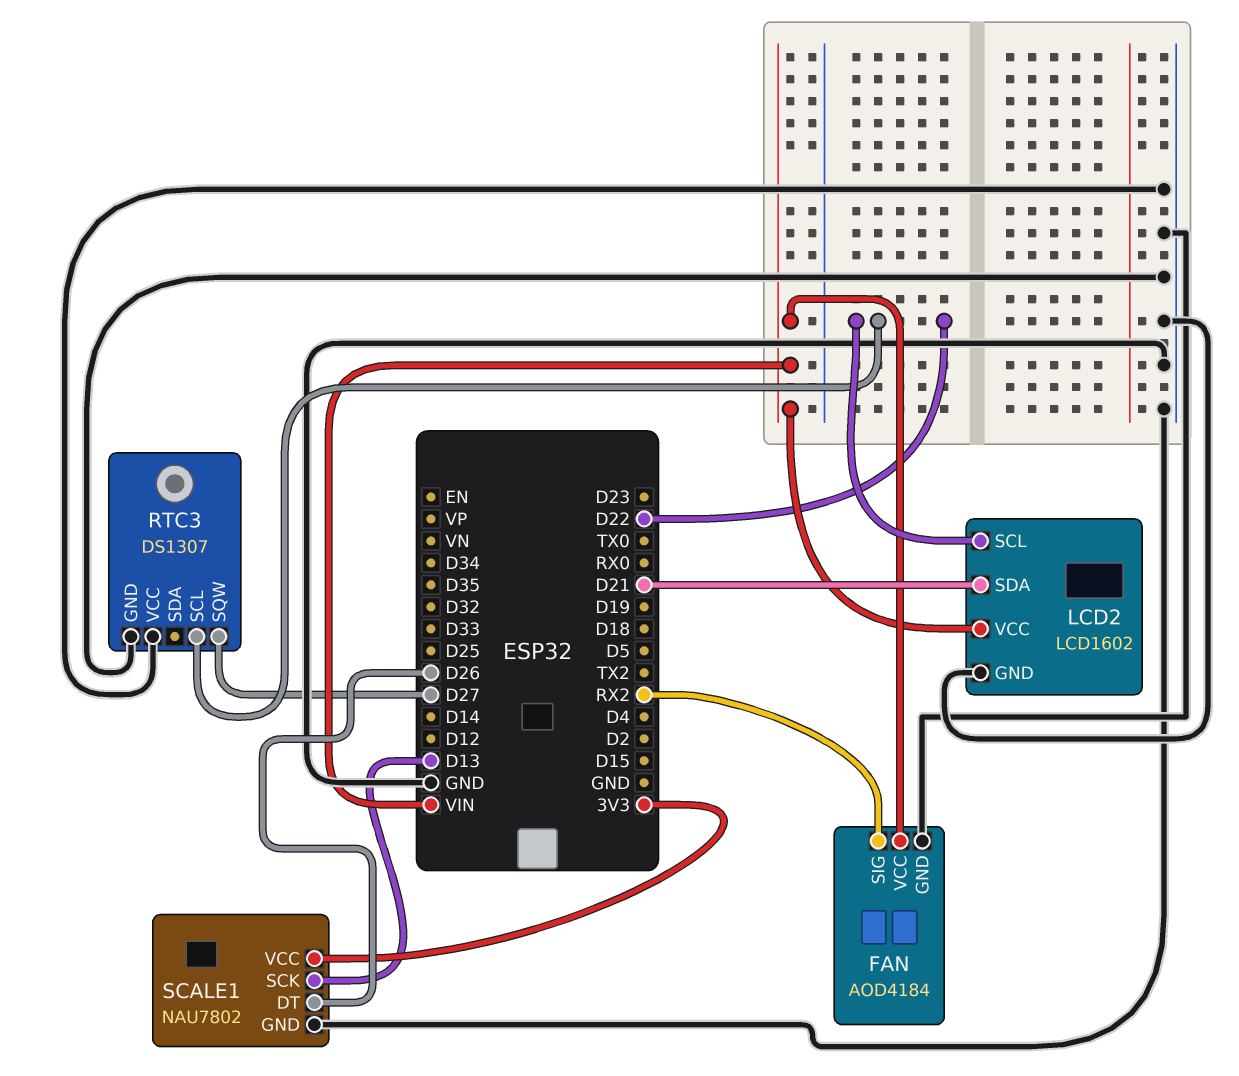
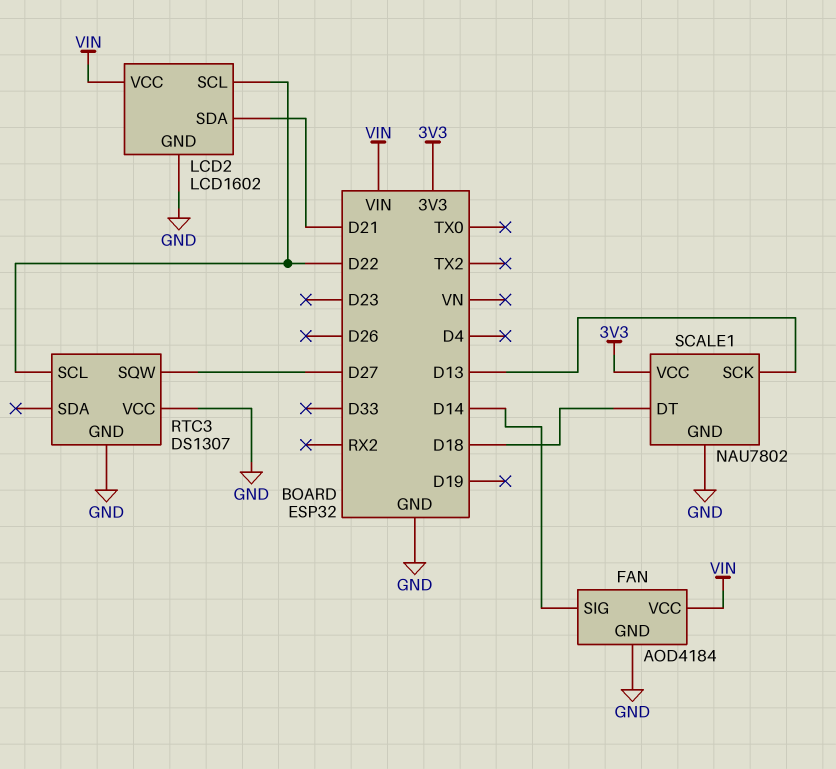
FAN pin SIG: RX2 -> D14
SCALE1 pin DT: D26 -> D18

